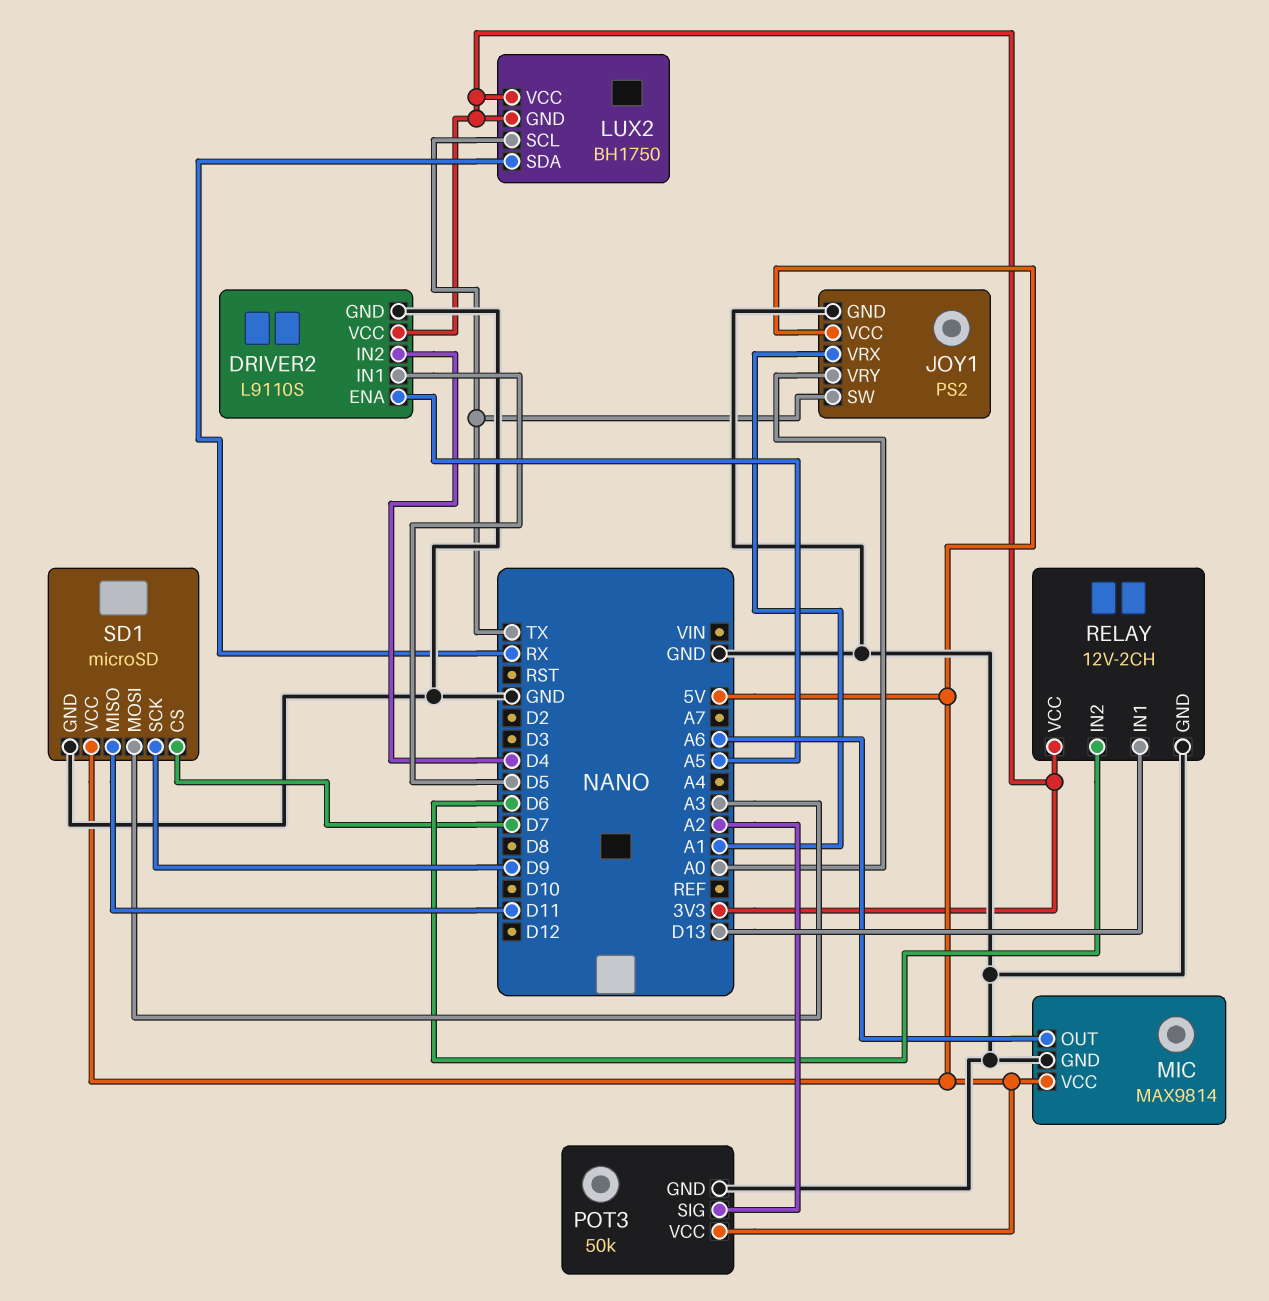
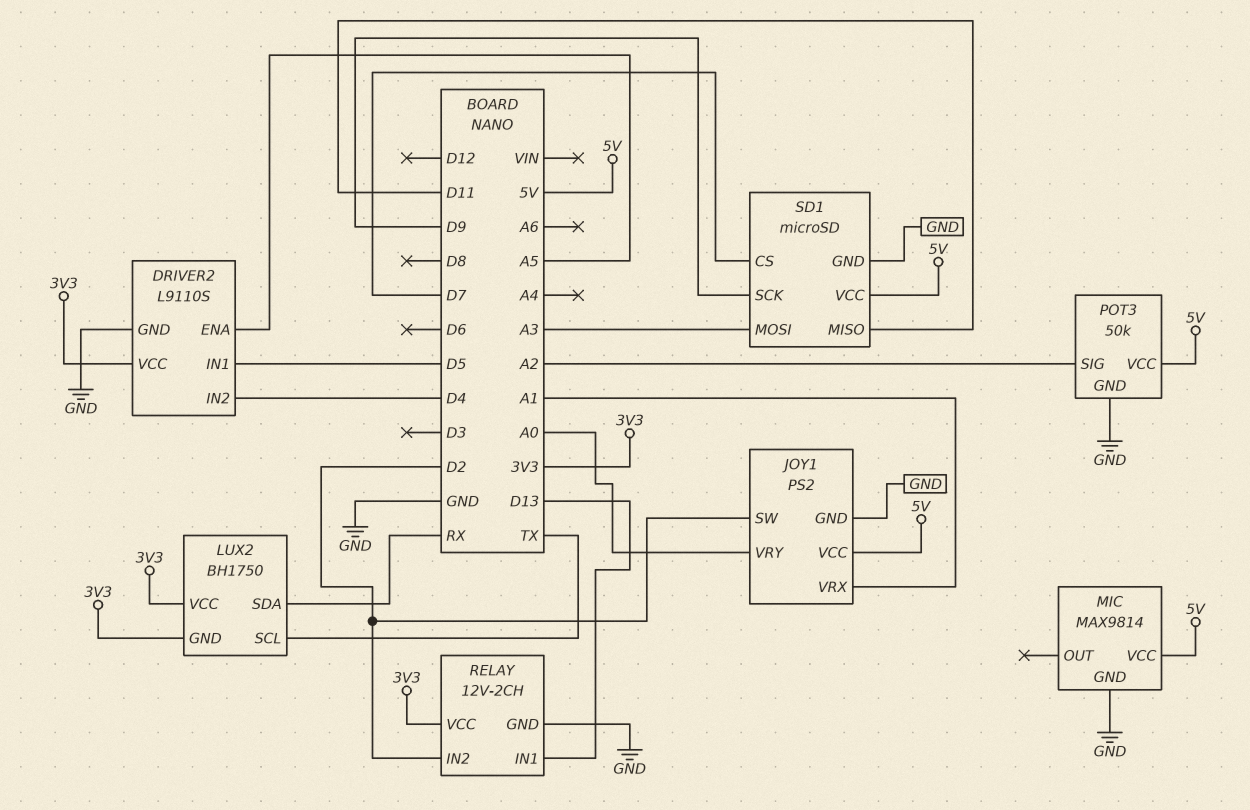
JOY1 pin SW: TX -> D2
MIC pin OUT: A6 -> none
RELAY pin IN2: D6 -> D2

